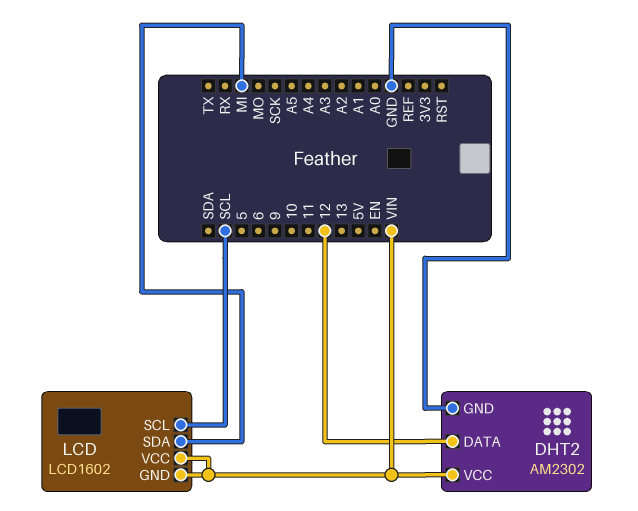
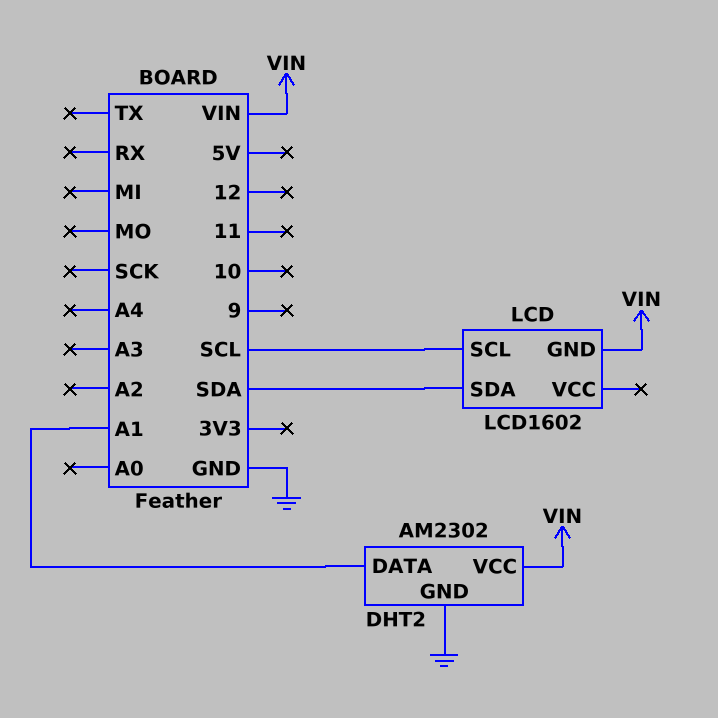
DHT2 pin DATA: 12 -> A1
LCD pin SDA: MI -> SDA
LCD pin VCC: VIN -> none

